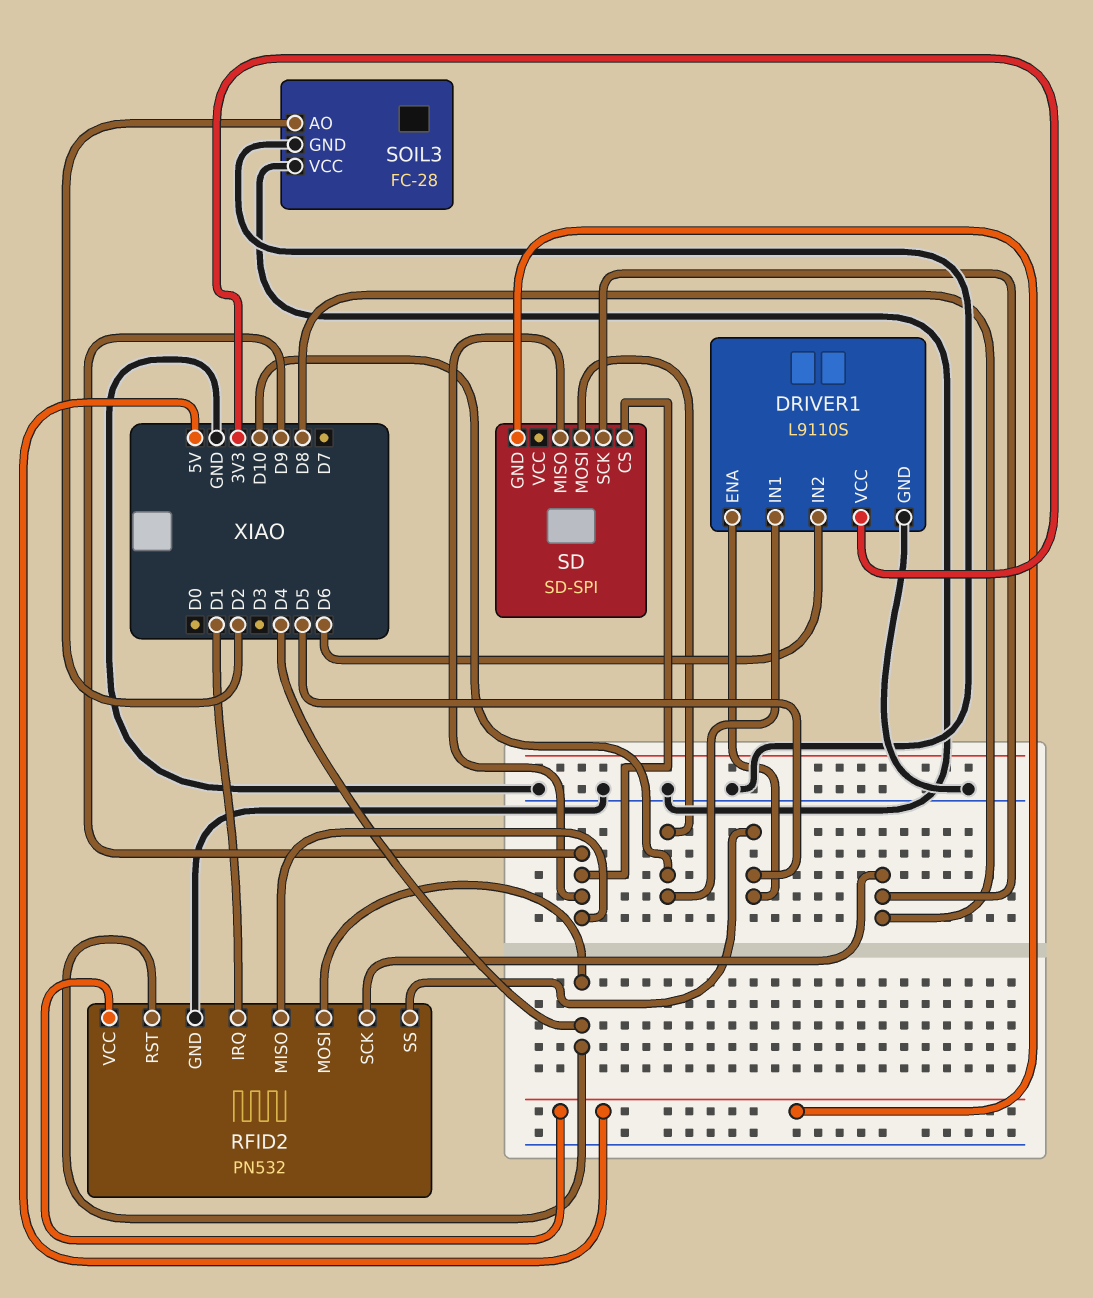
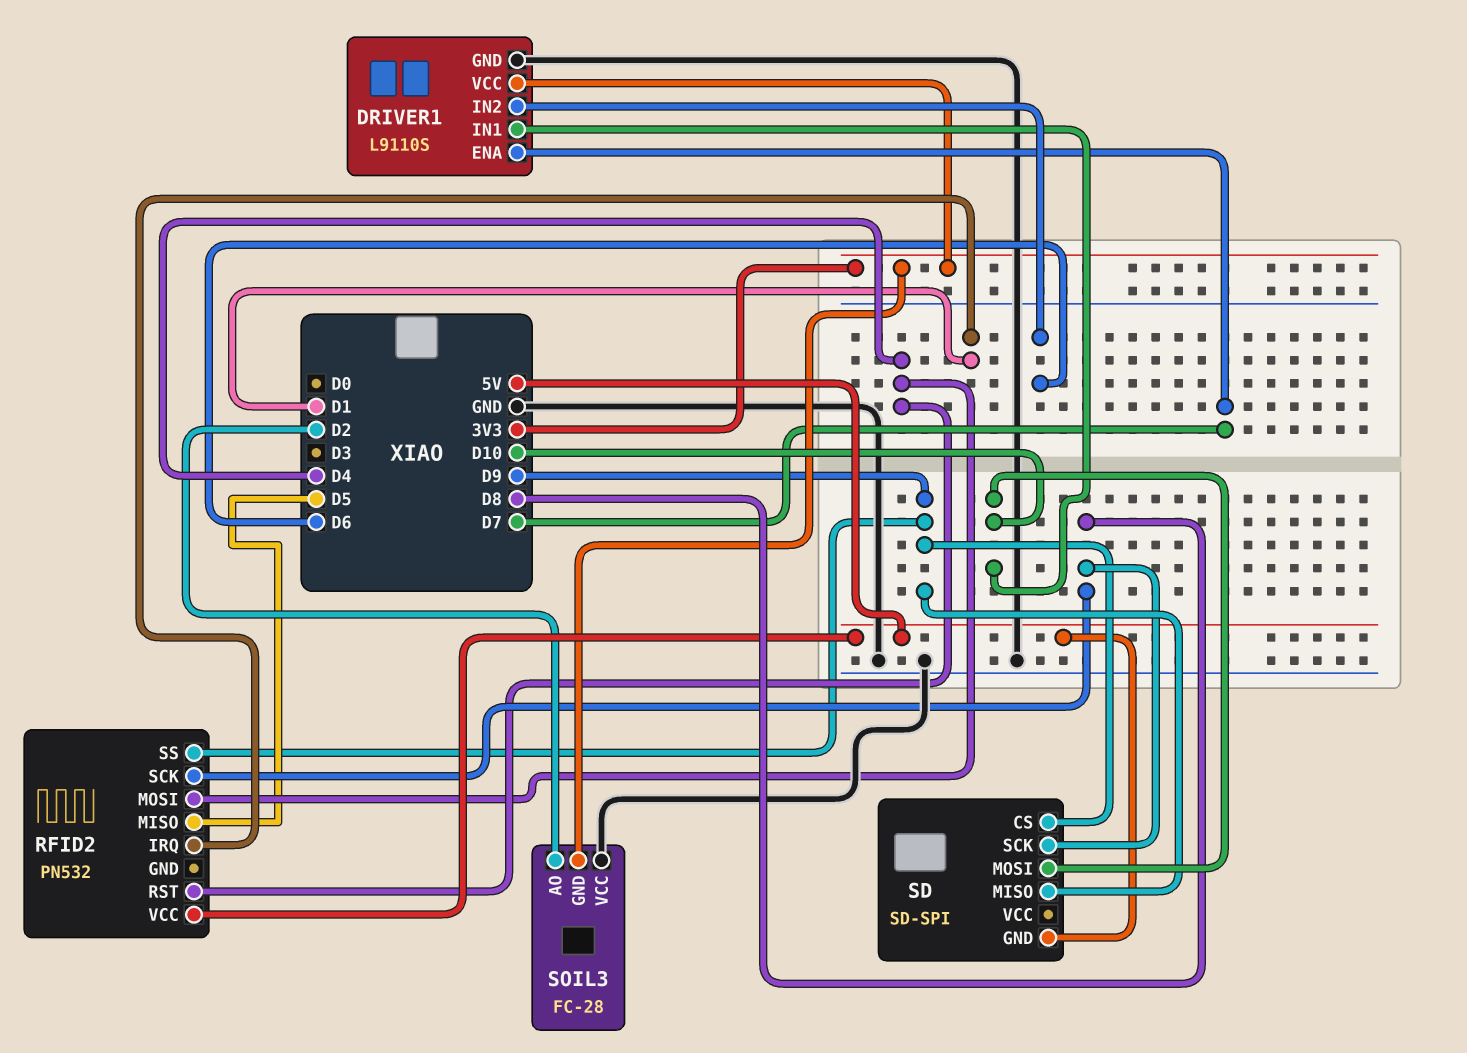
DRIVER1 pin ENA: D5 -> D7
RFID2 pin GND: GND -> none
RFID2 pin MISO: D9 -> D5
RFID2 pin SS: D5 -> D9
SOIL3 pin GND: GND -> 3V3

